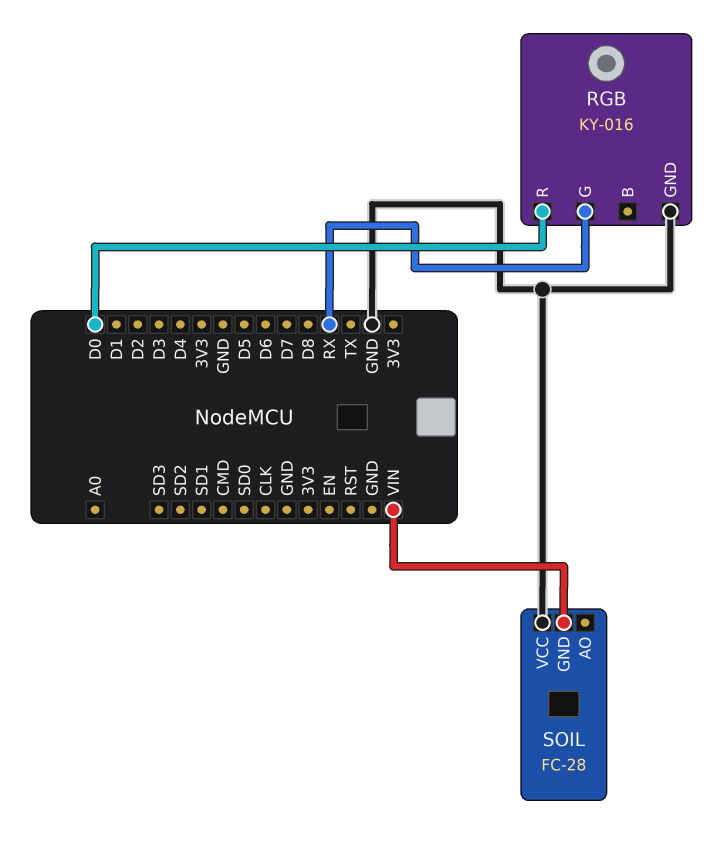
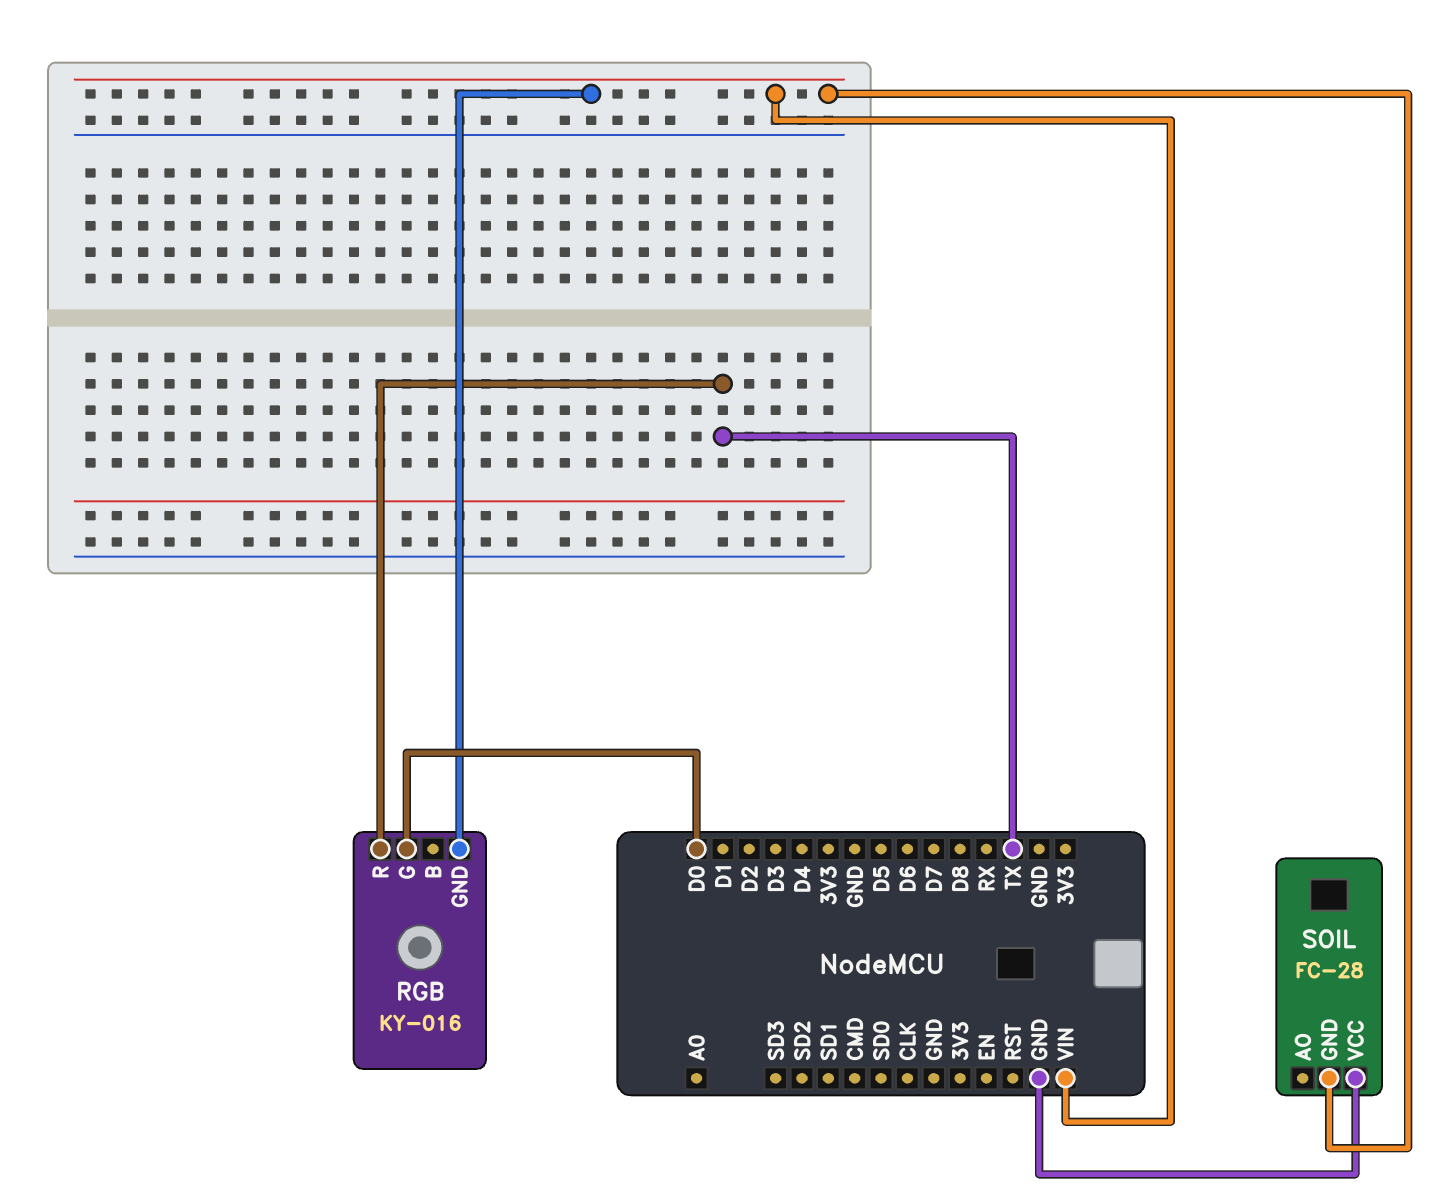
RGB pin G: RX -> D0
RGB pin GND: GND -> VIN
RGB pin R: D0 -> TX

